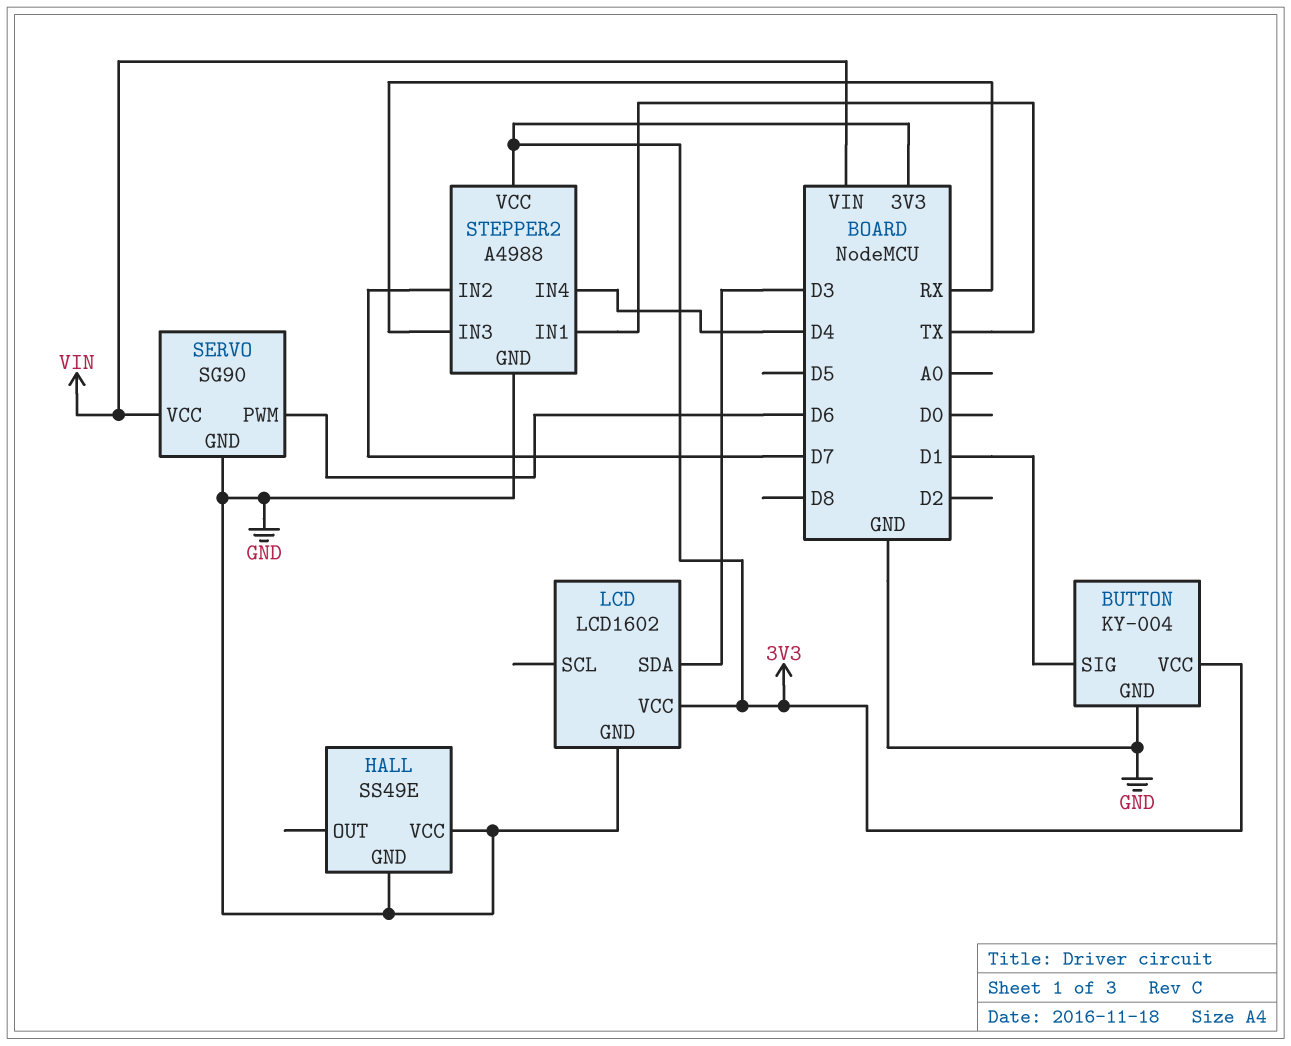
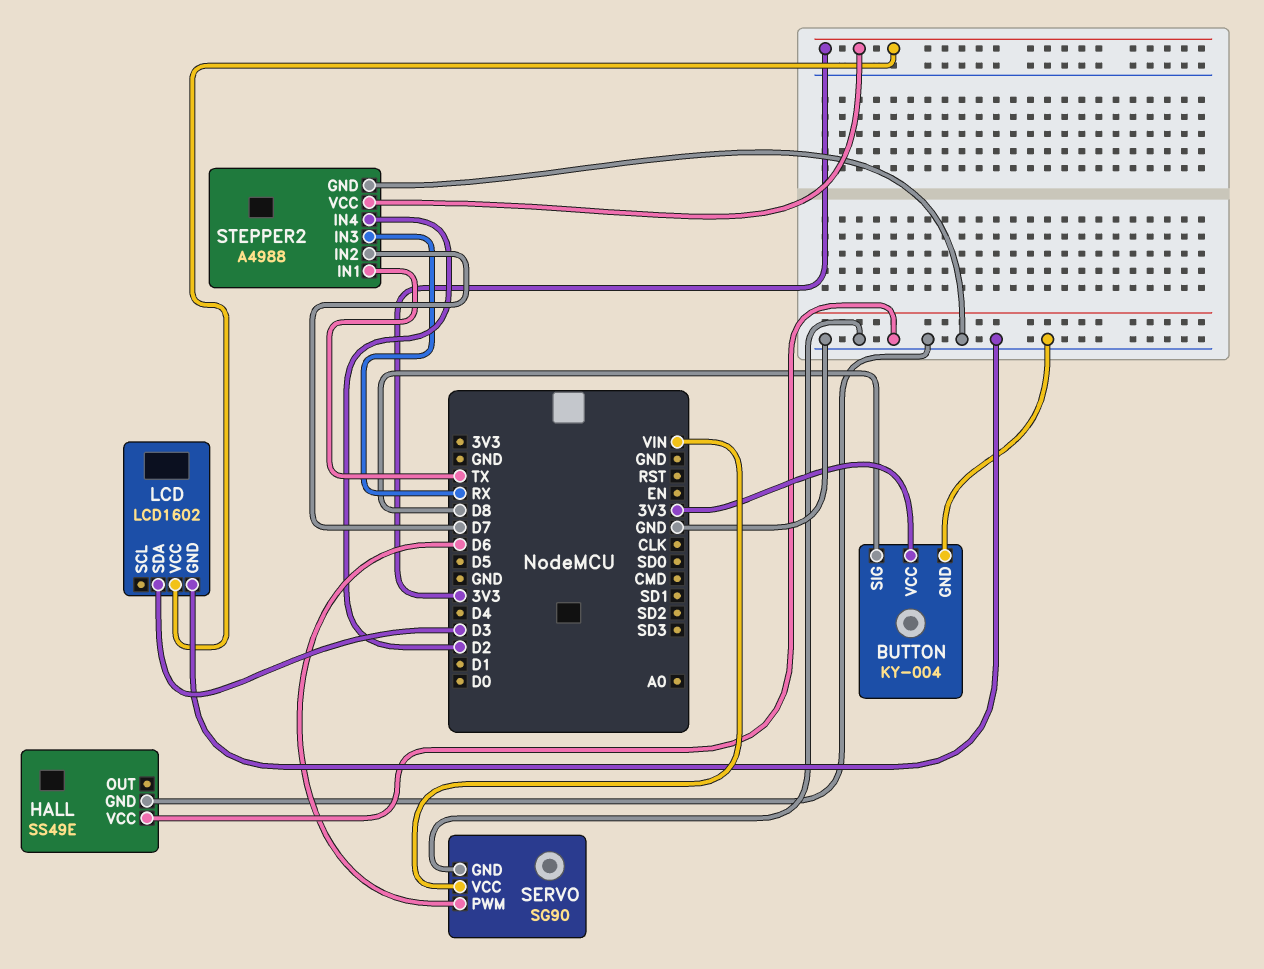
BUTTON pin SIG: D1 -> D8
STEPPER2 pin IN4: D4 -> D2

